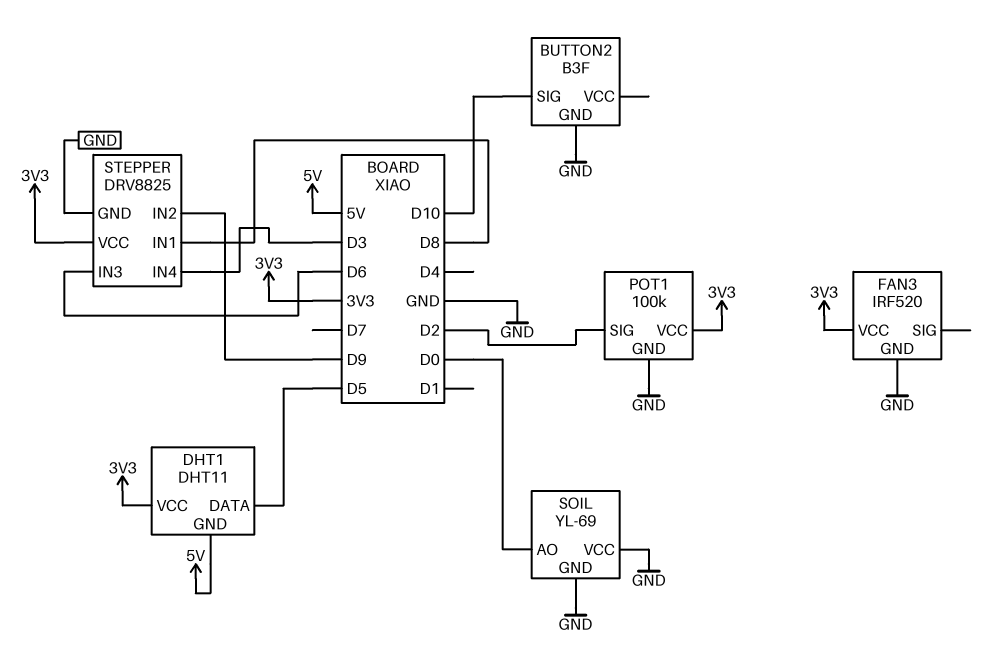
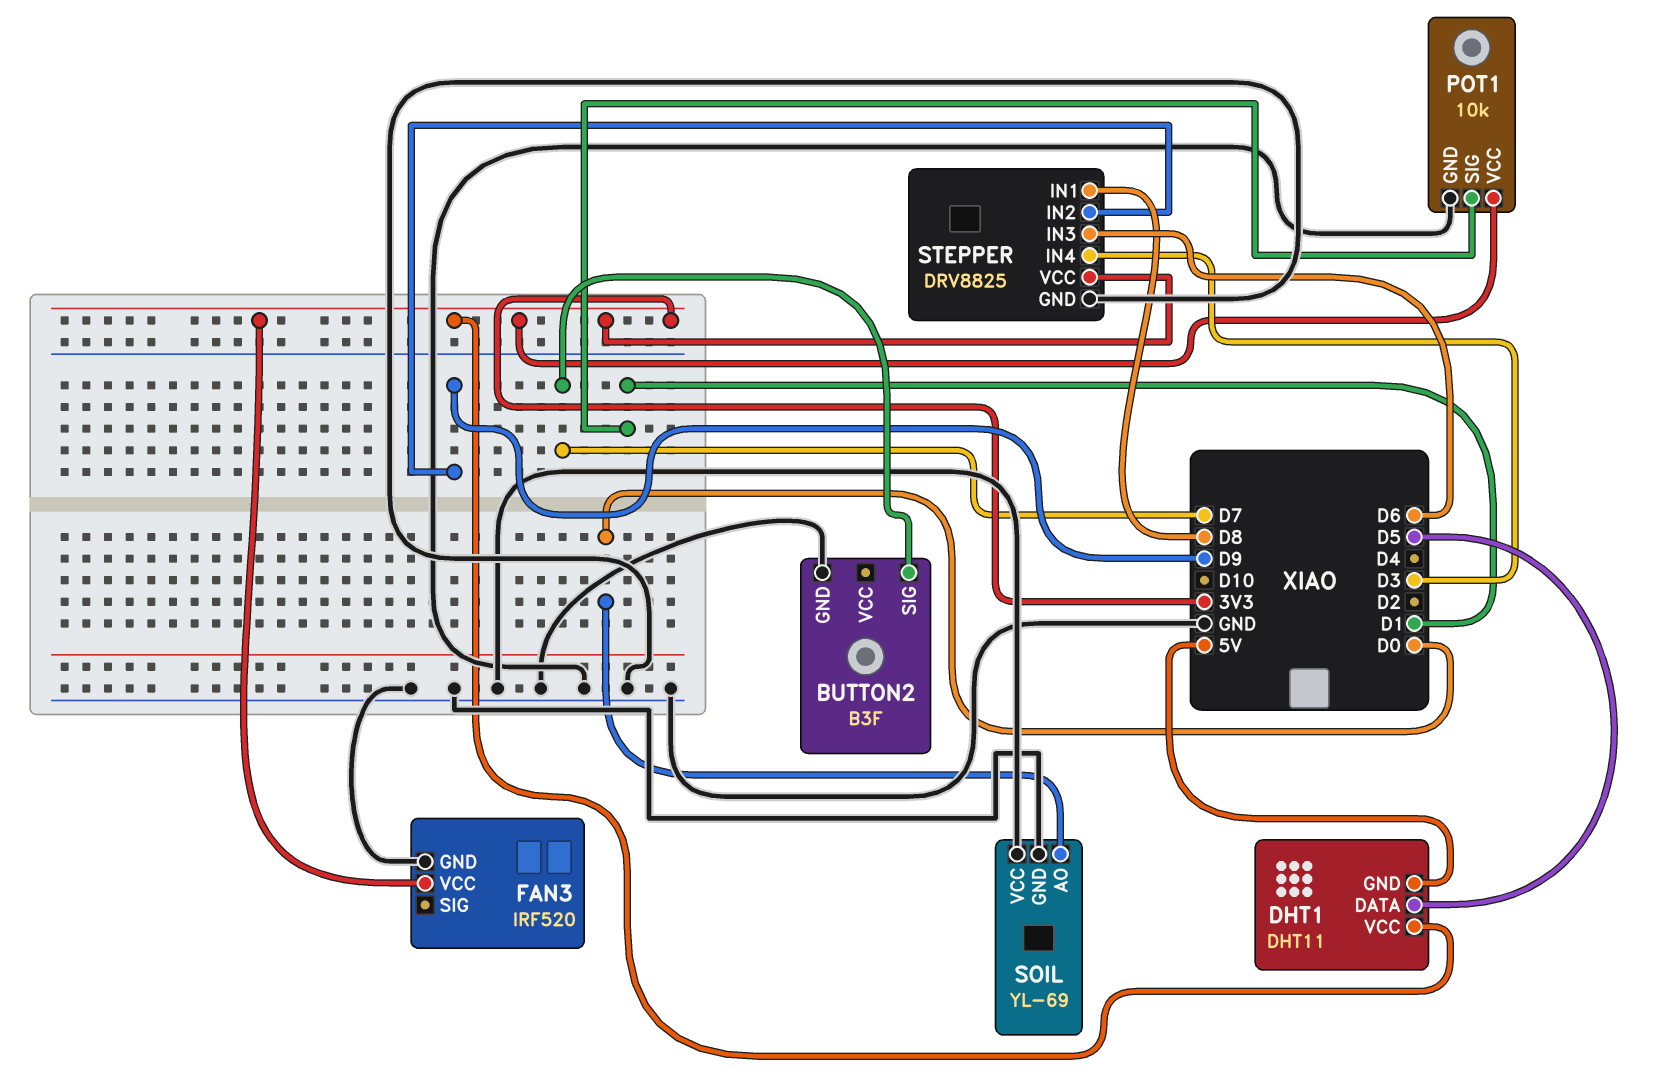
BUTTON2 pin SIG: D10 -> D7
POT1: 100k -> 10k
POT1 pin SIG: D2 -> D1

